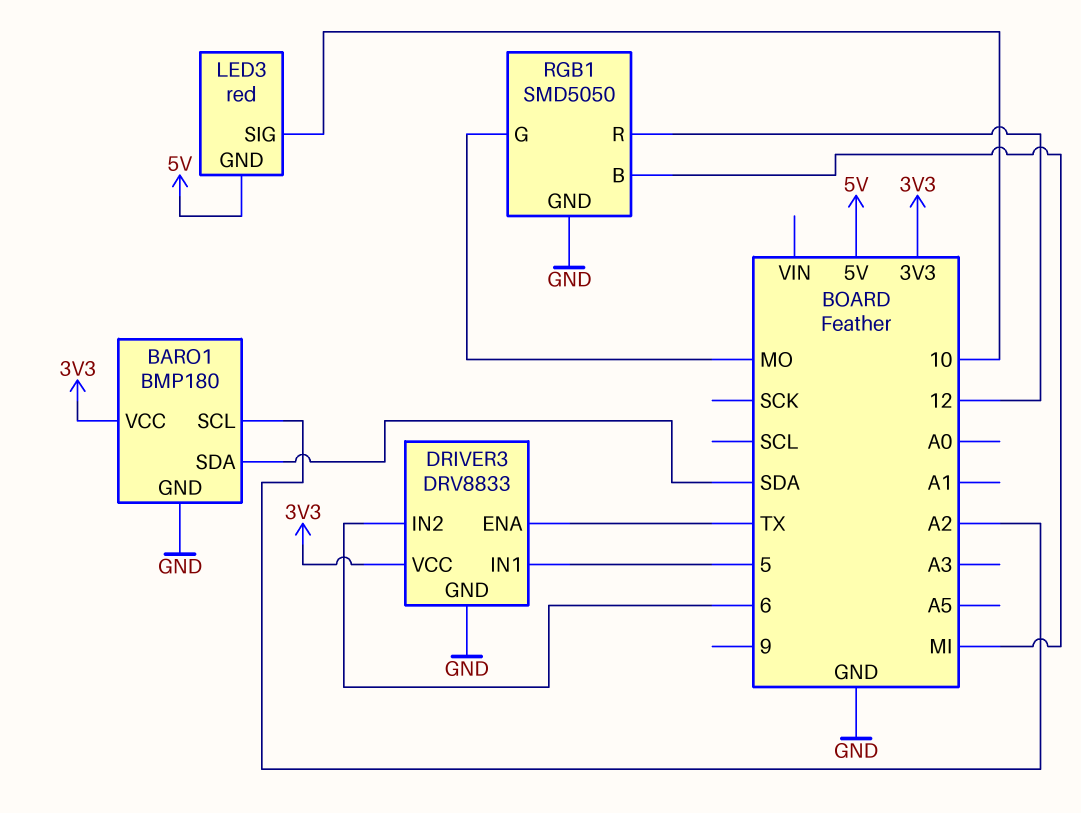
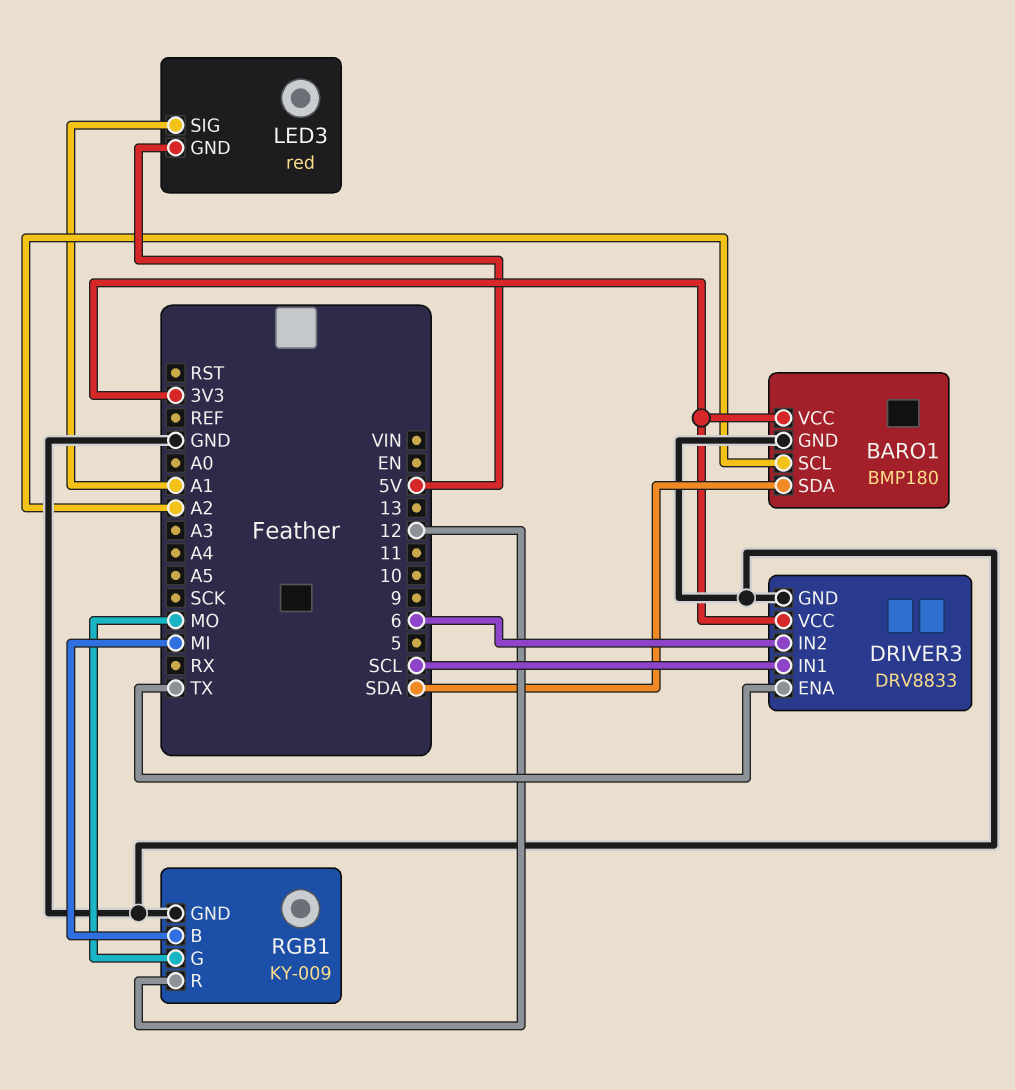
DRIVER3 pin IN1: 5 -> SCL
LED3 pin SIG: 10 -> A1
RGB1: SMD5050 -> KY-009

